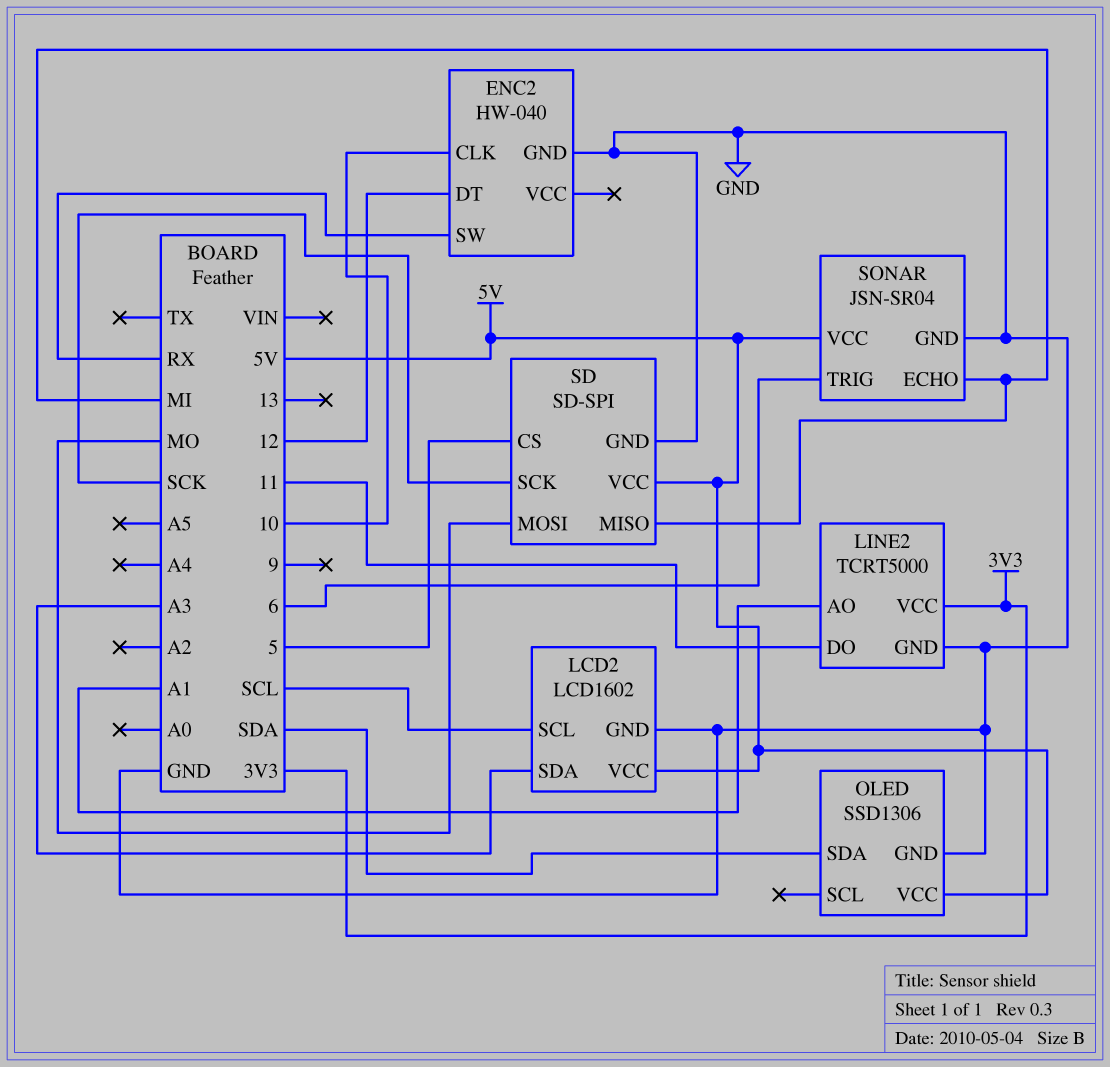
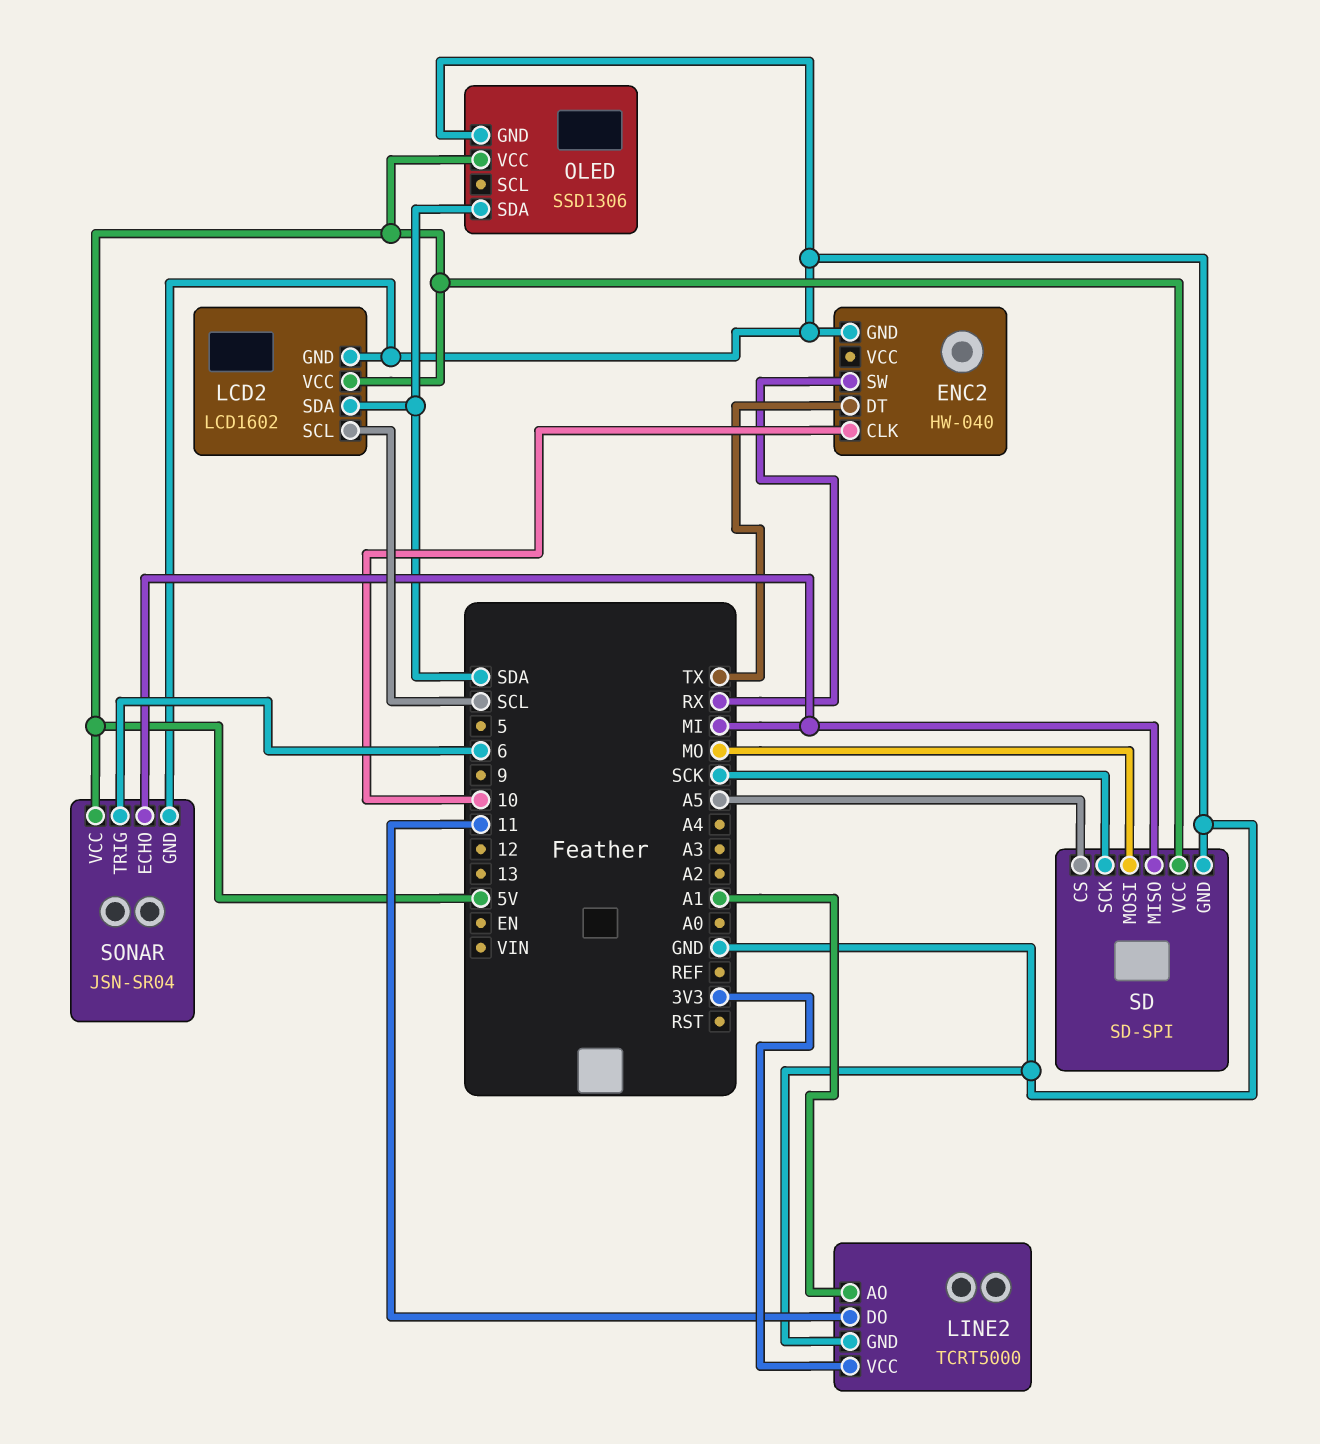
ENC2 pin DT: 12 -> TX
LCD2 pin SDA: A3 -> SDA
SD pin CS: 5 -> A5

